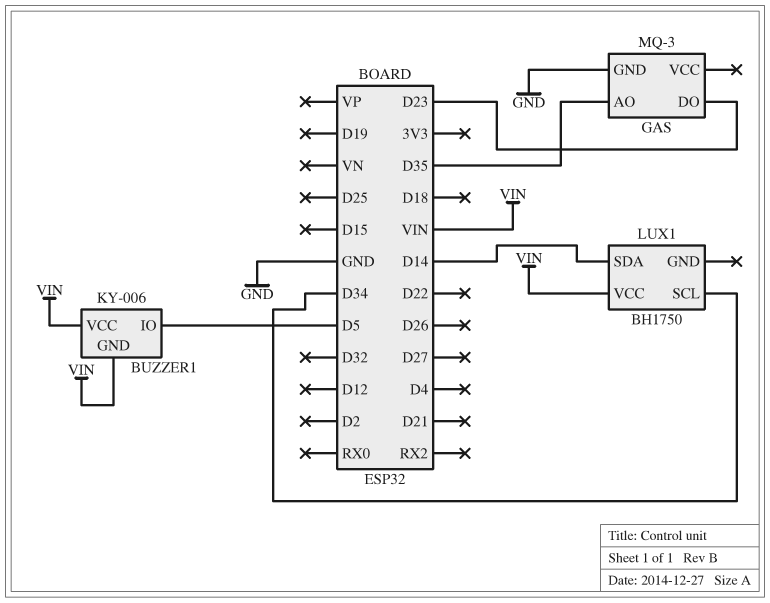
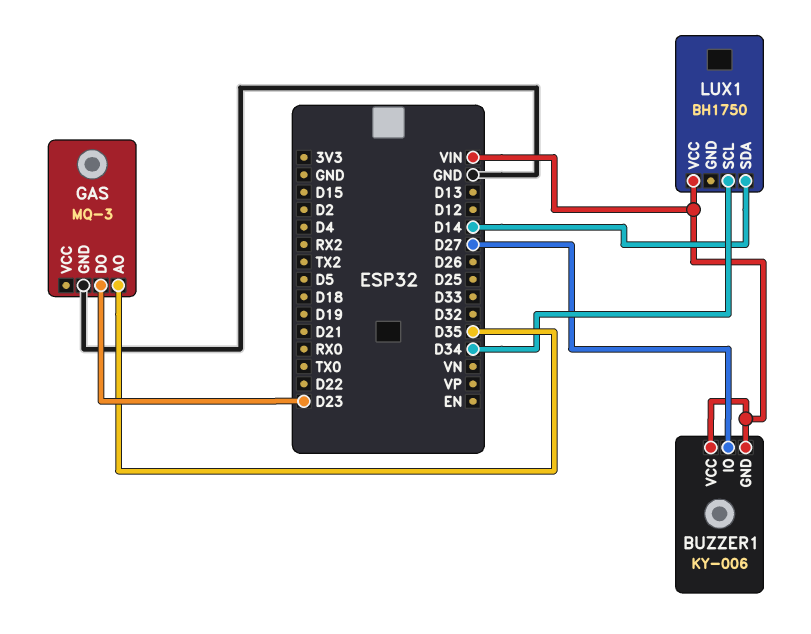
BUZZER1 pin IO: D5 -> D27

